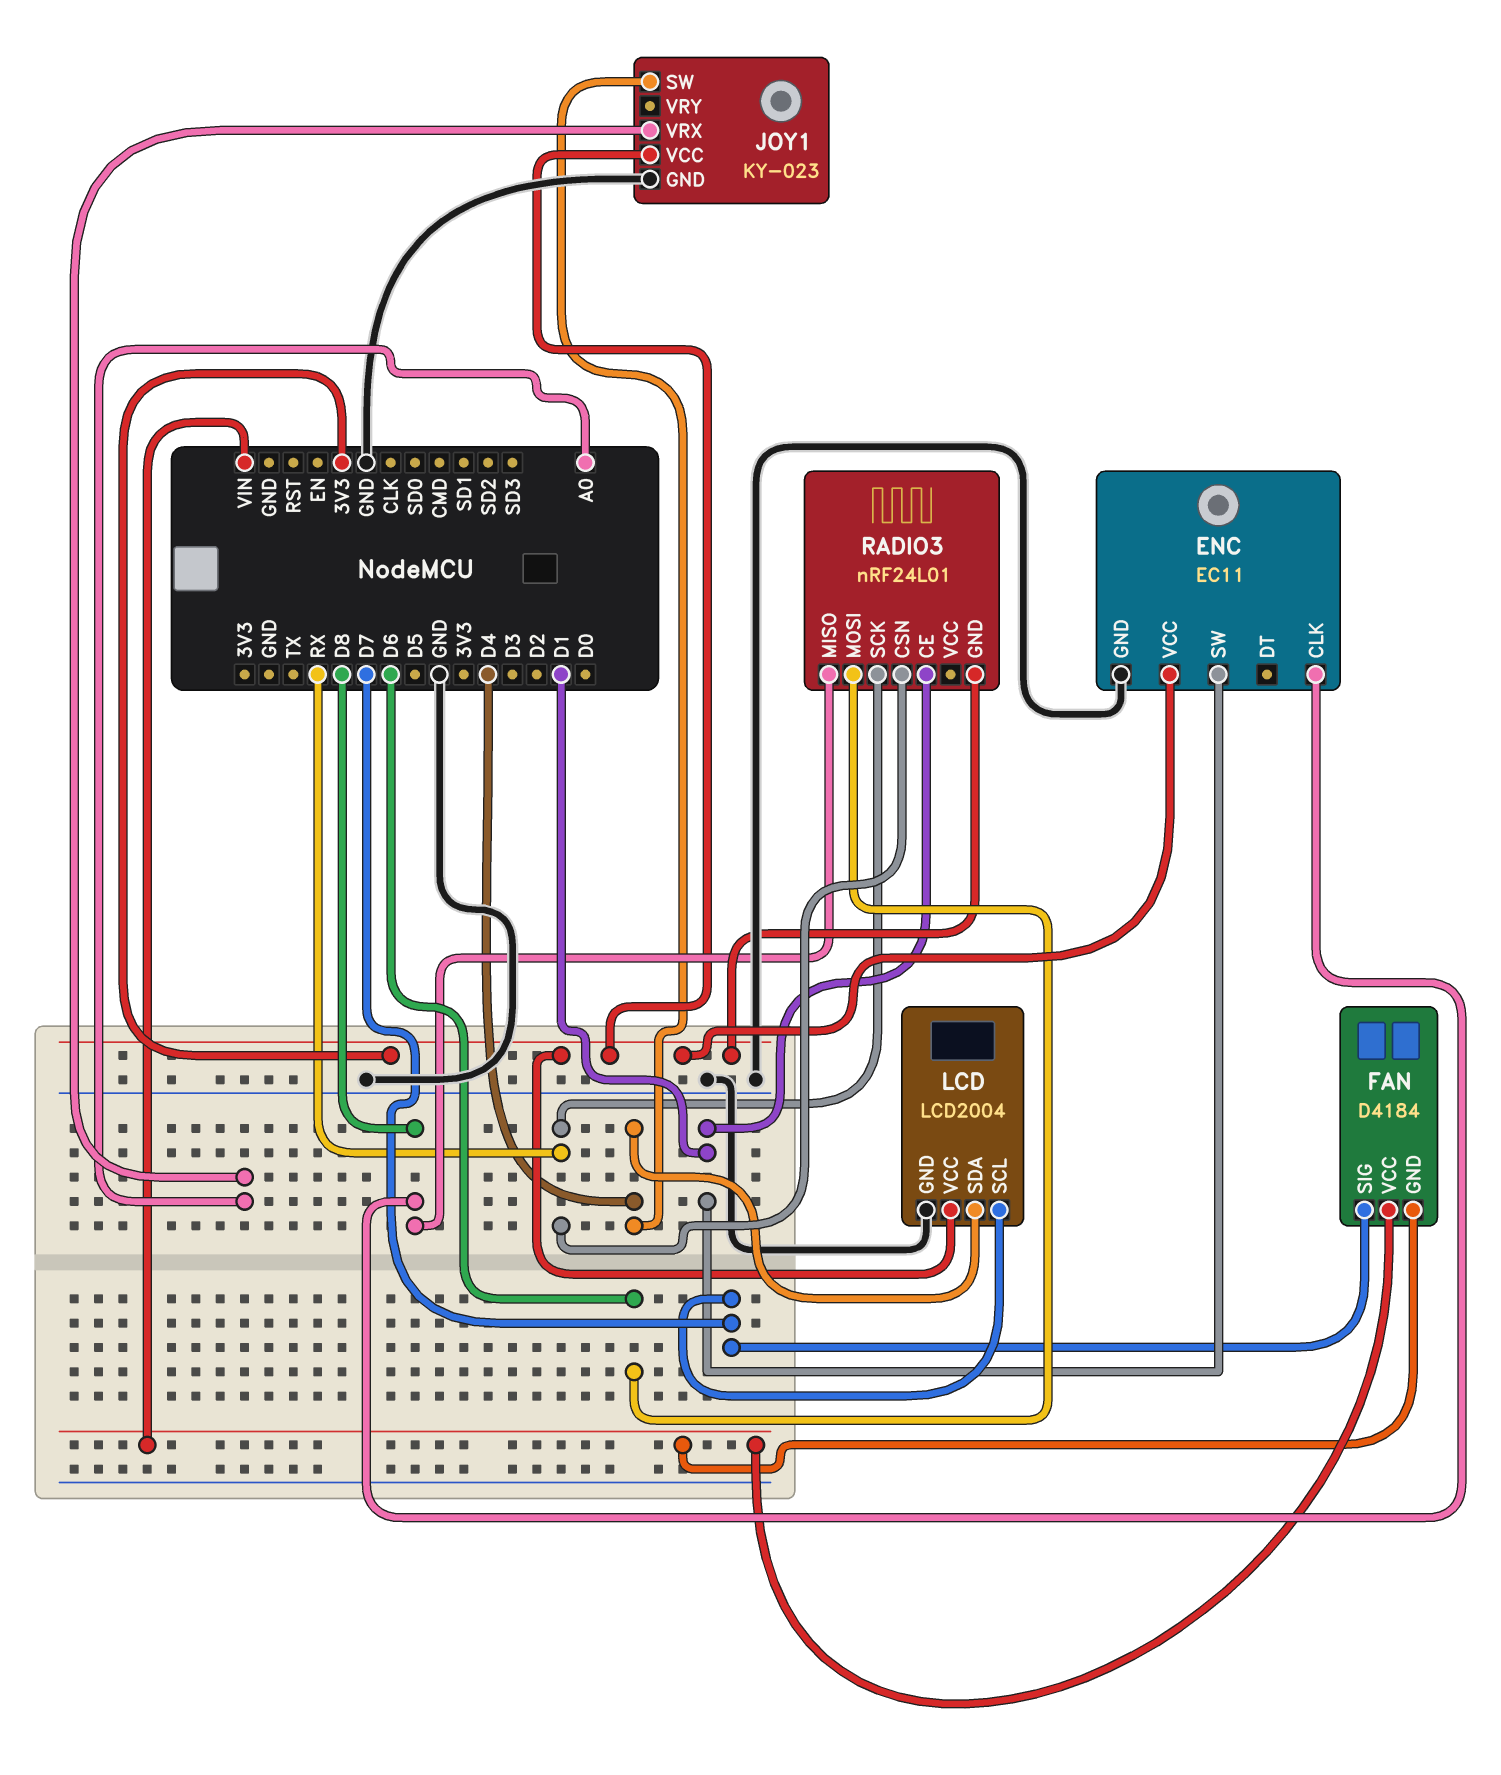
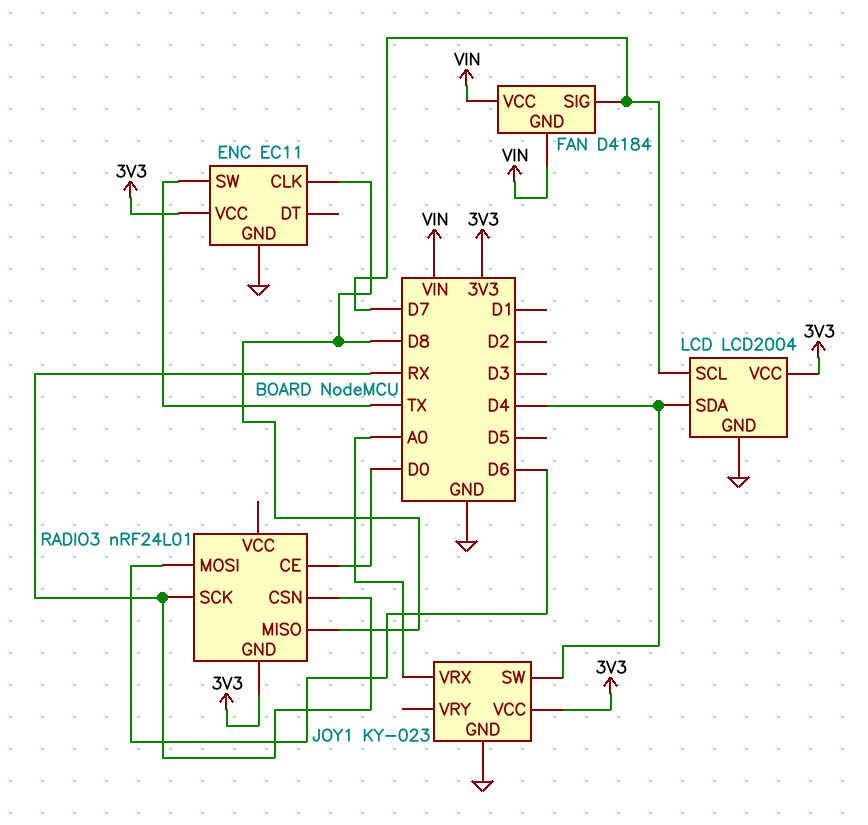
ENC pin SW: D1 -> TX
RADIO3 pin CE: D1 -> D0

